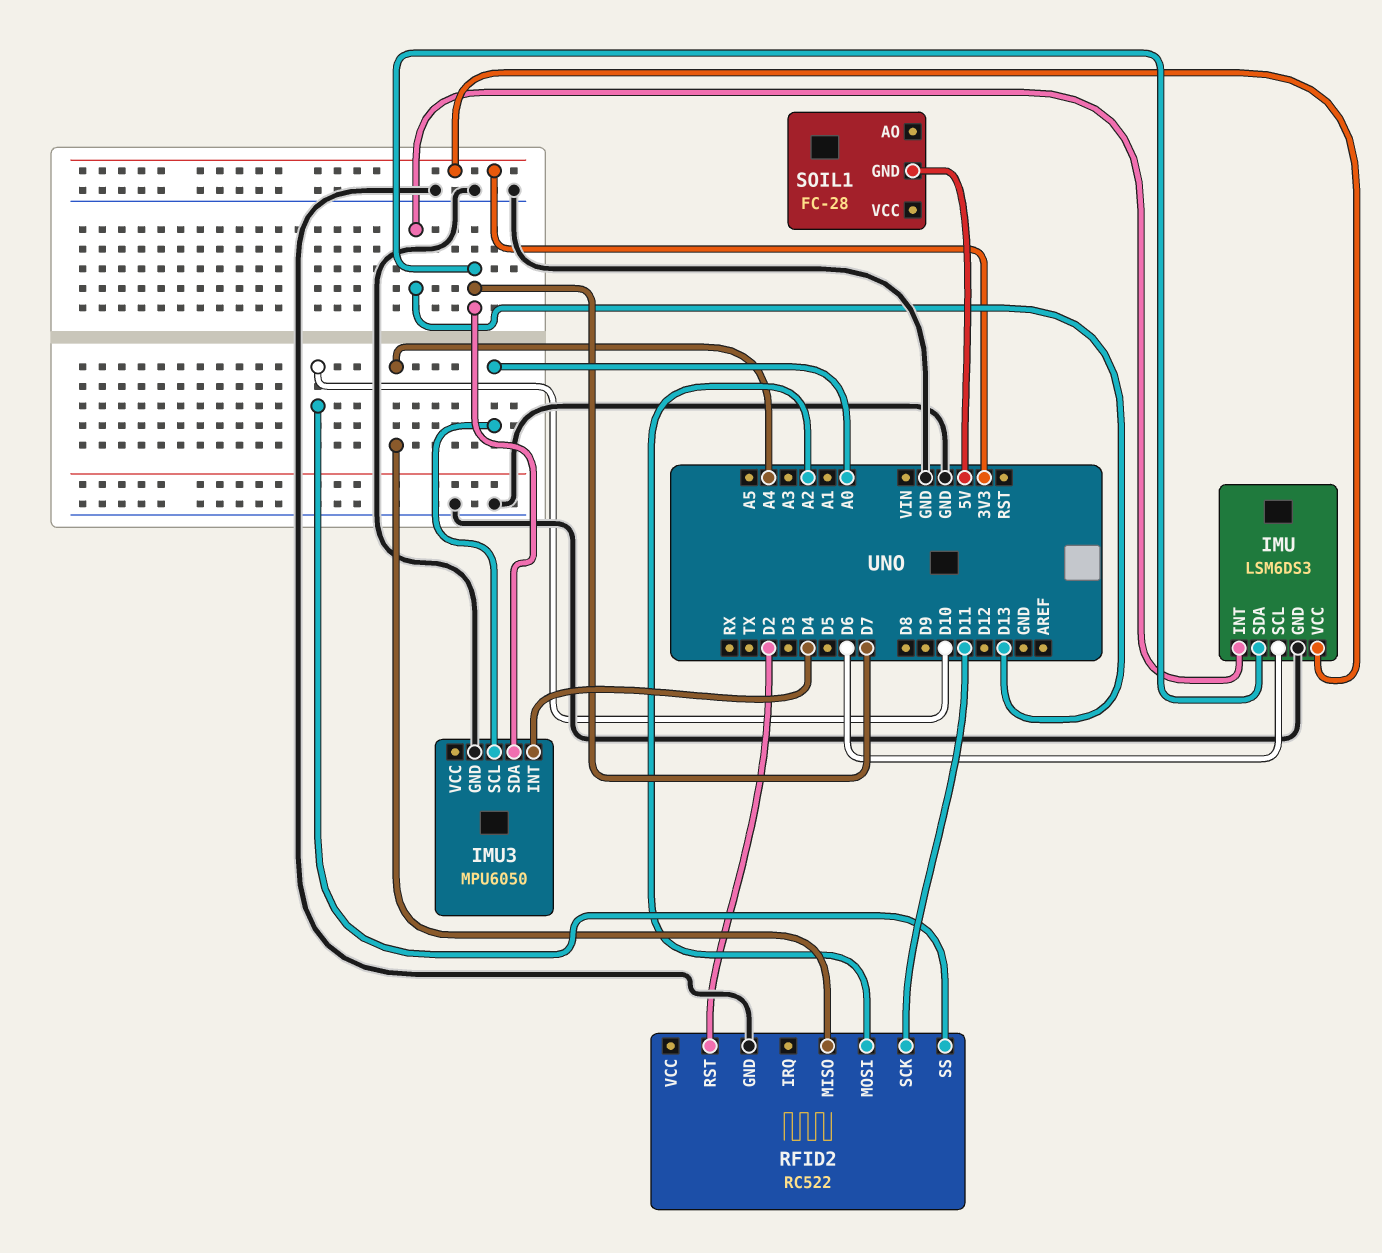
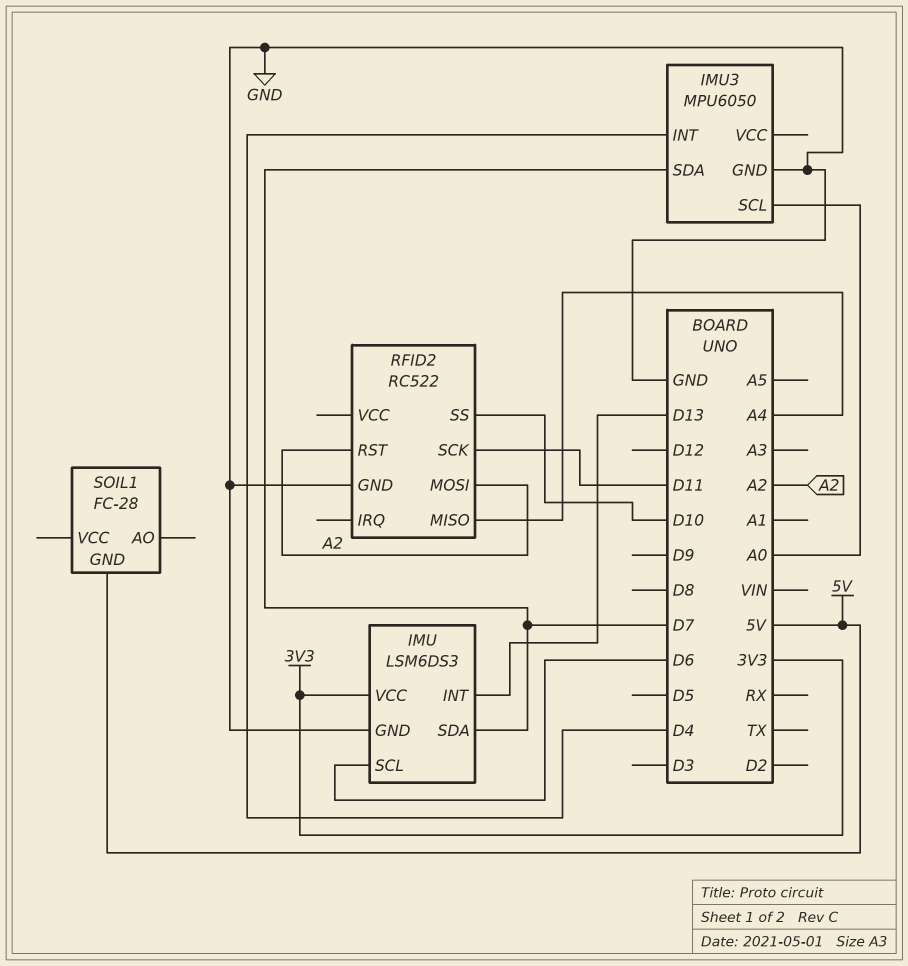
RFID2 pin RST: D2 -> A2

